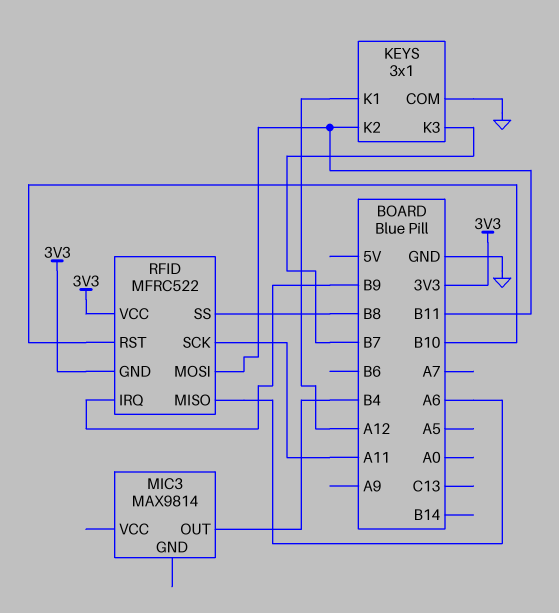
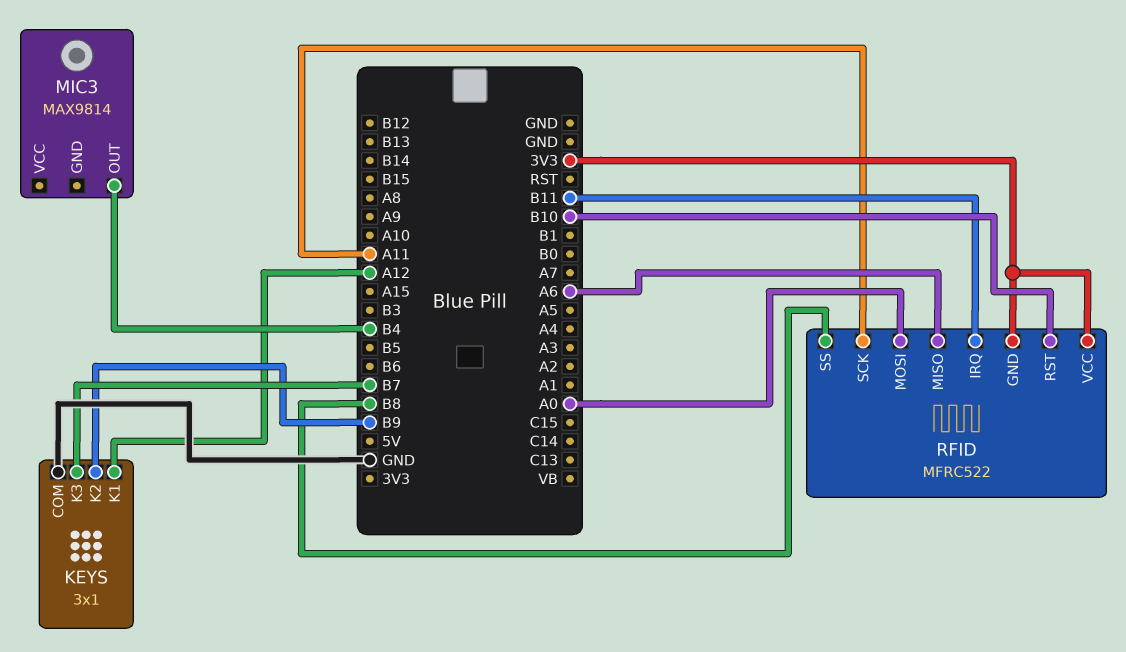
KEYS pin K2: B11 -> B9
RFID pin IRQ: B9 -> B11
RFID pin MOSI: B11 -> A0

